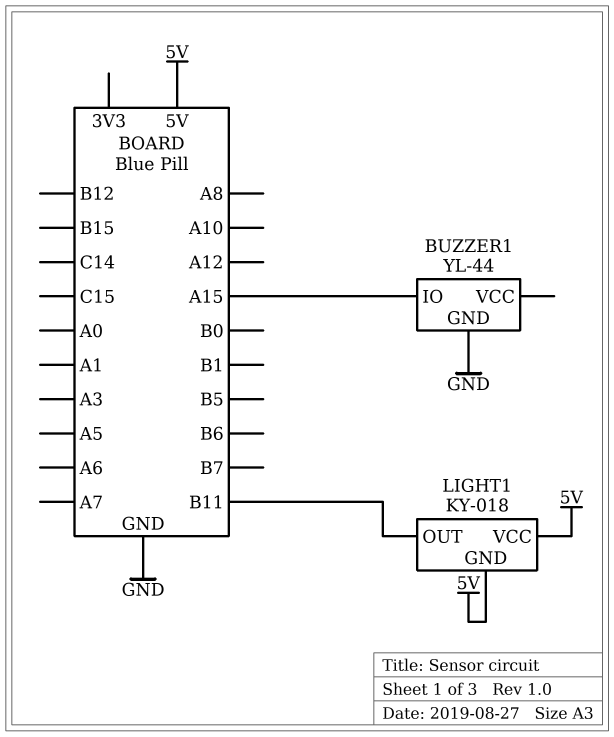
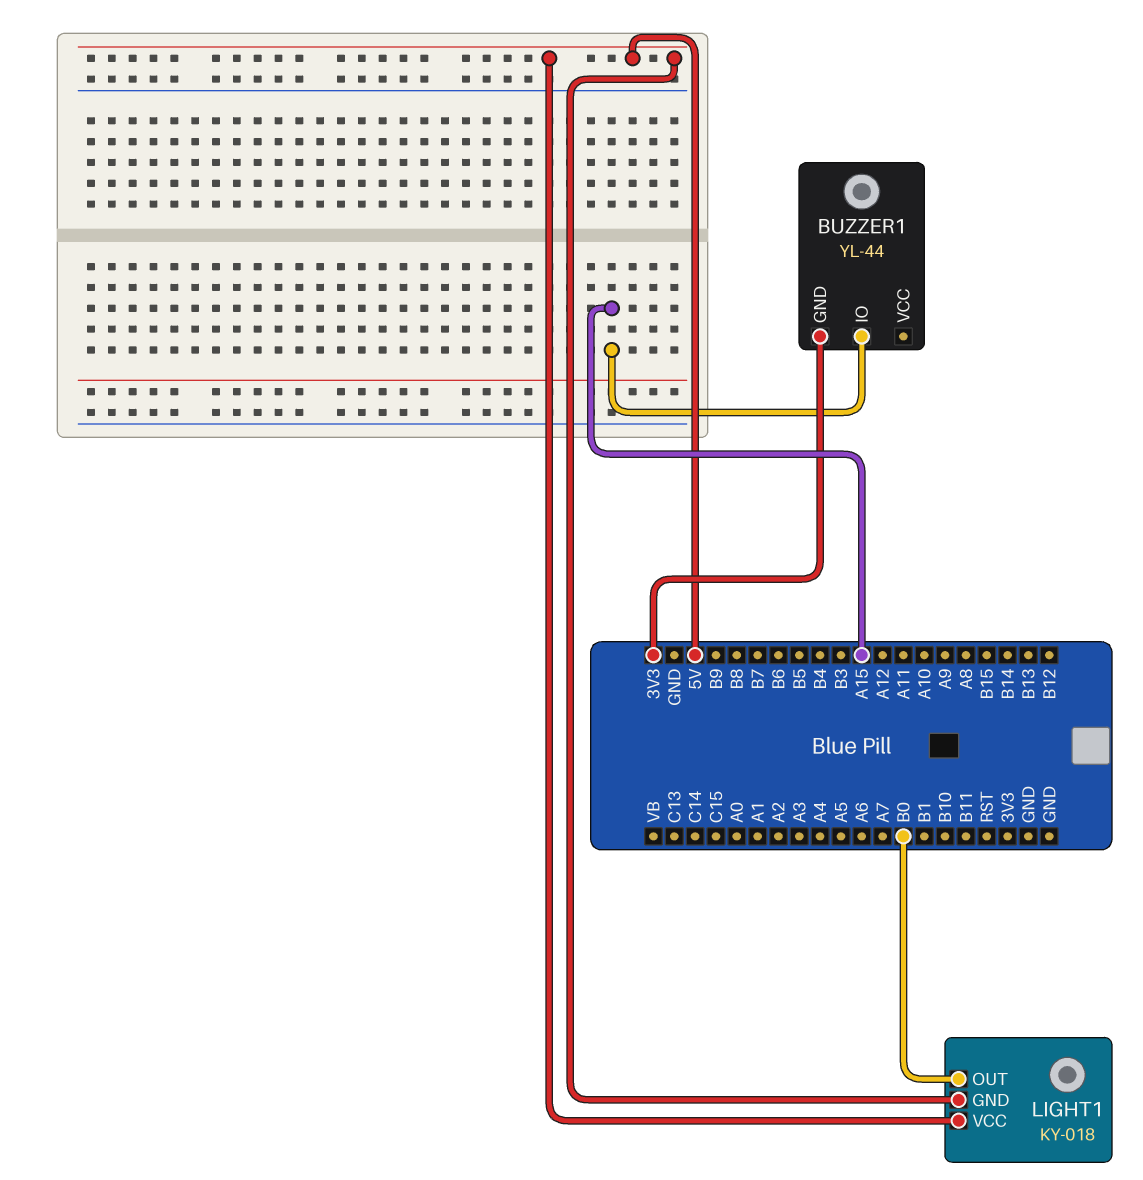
BUZZER1 pin GND: GND -> 3V3
LIGHT1 pin OUT: B11 -> B0

